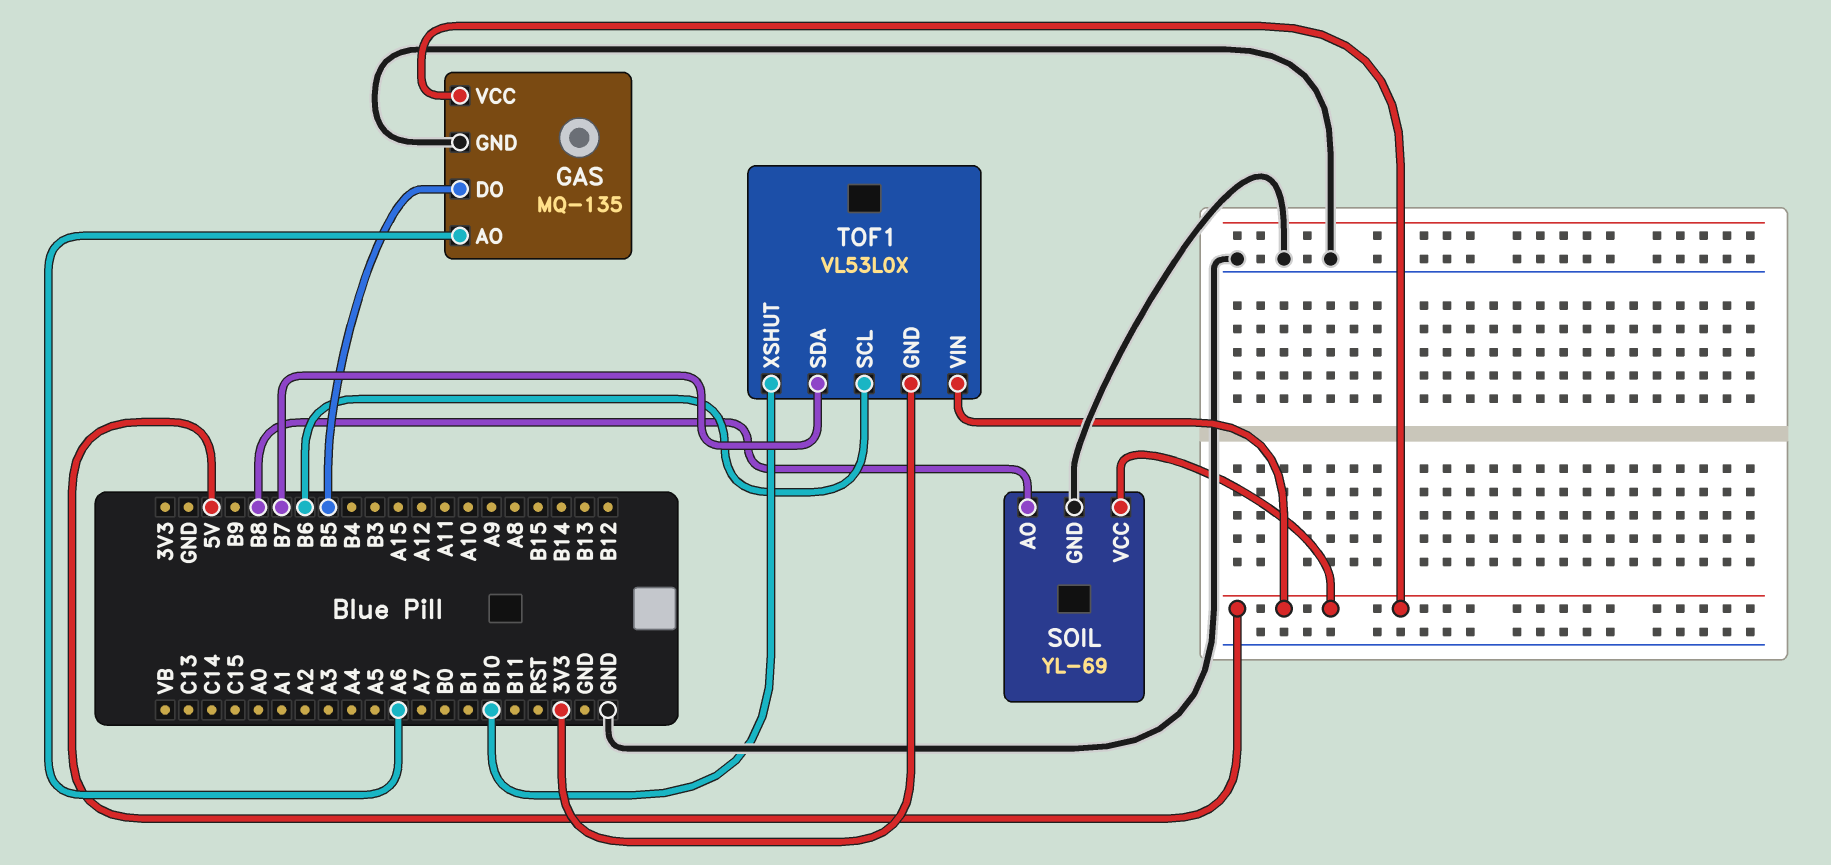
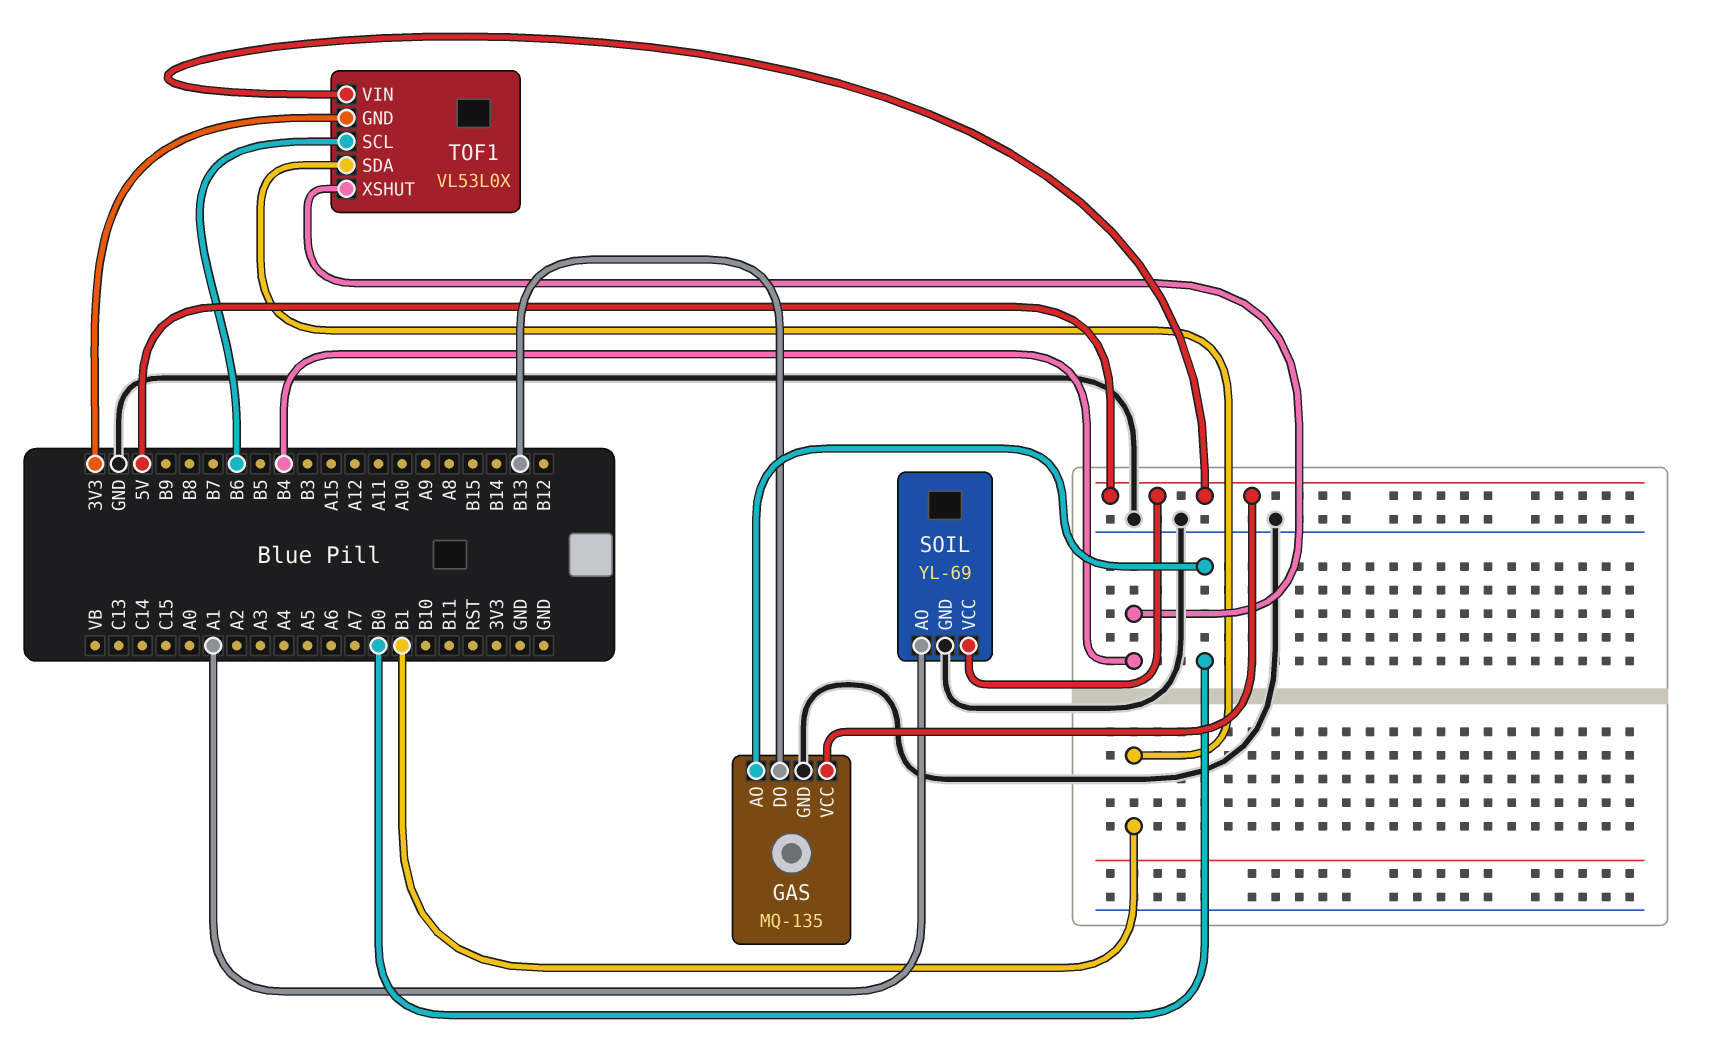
GAS pin AO: A6 -> B0
GAS pin DO: B5 -> B13
SOIL pin AO: B8 -> A1
TOF1 pin SDA: B7 -> B1
TOF1 pin XSHUT: B10 -> B4

